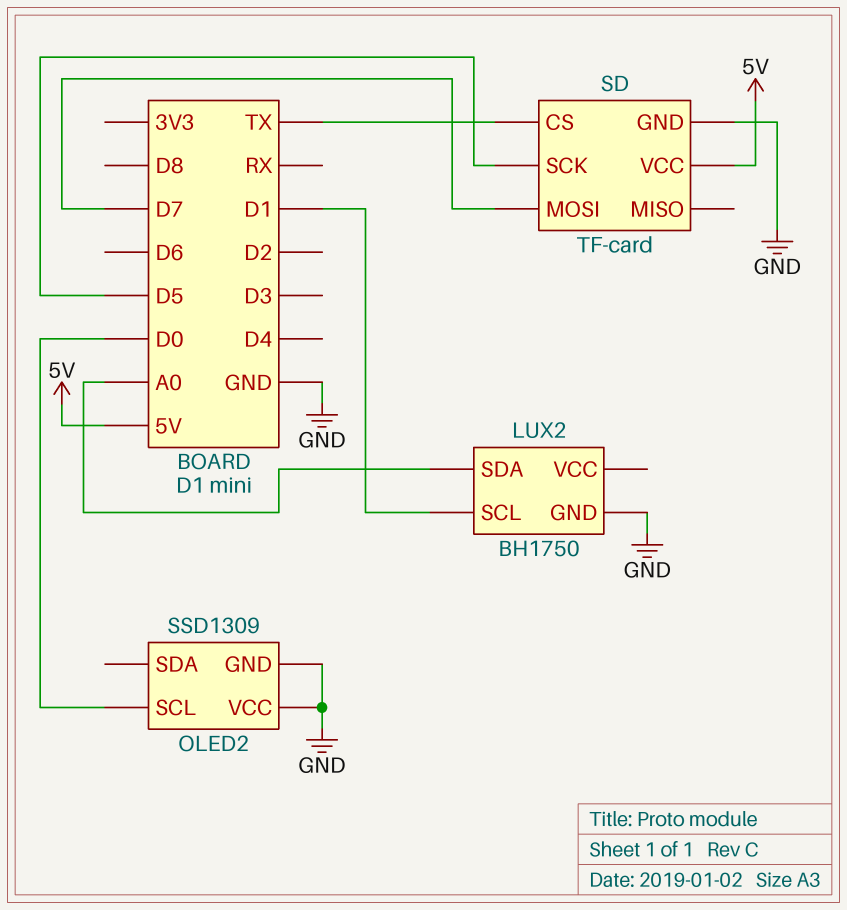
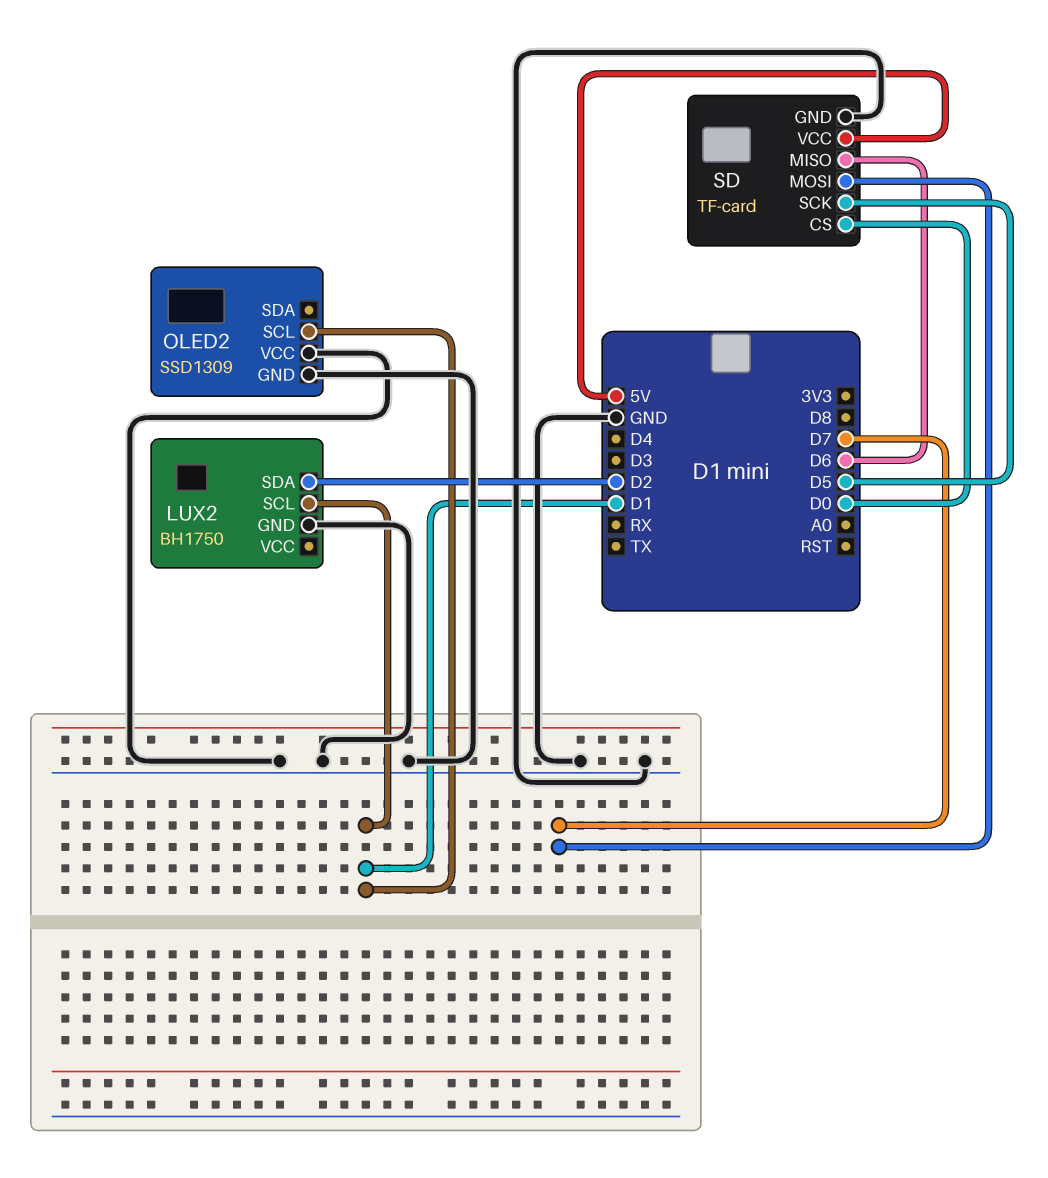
LUX2 pin SDA: A0 -> D2
OLED2 pin SCL: D0 -> D1
SD pin CS: TX -> D0
SD pin MISO: none -> D6

